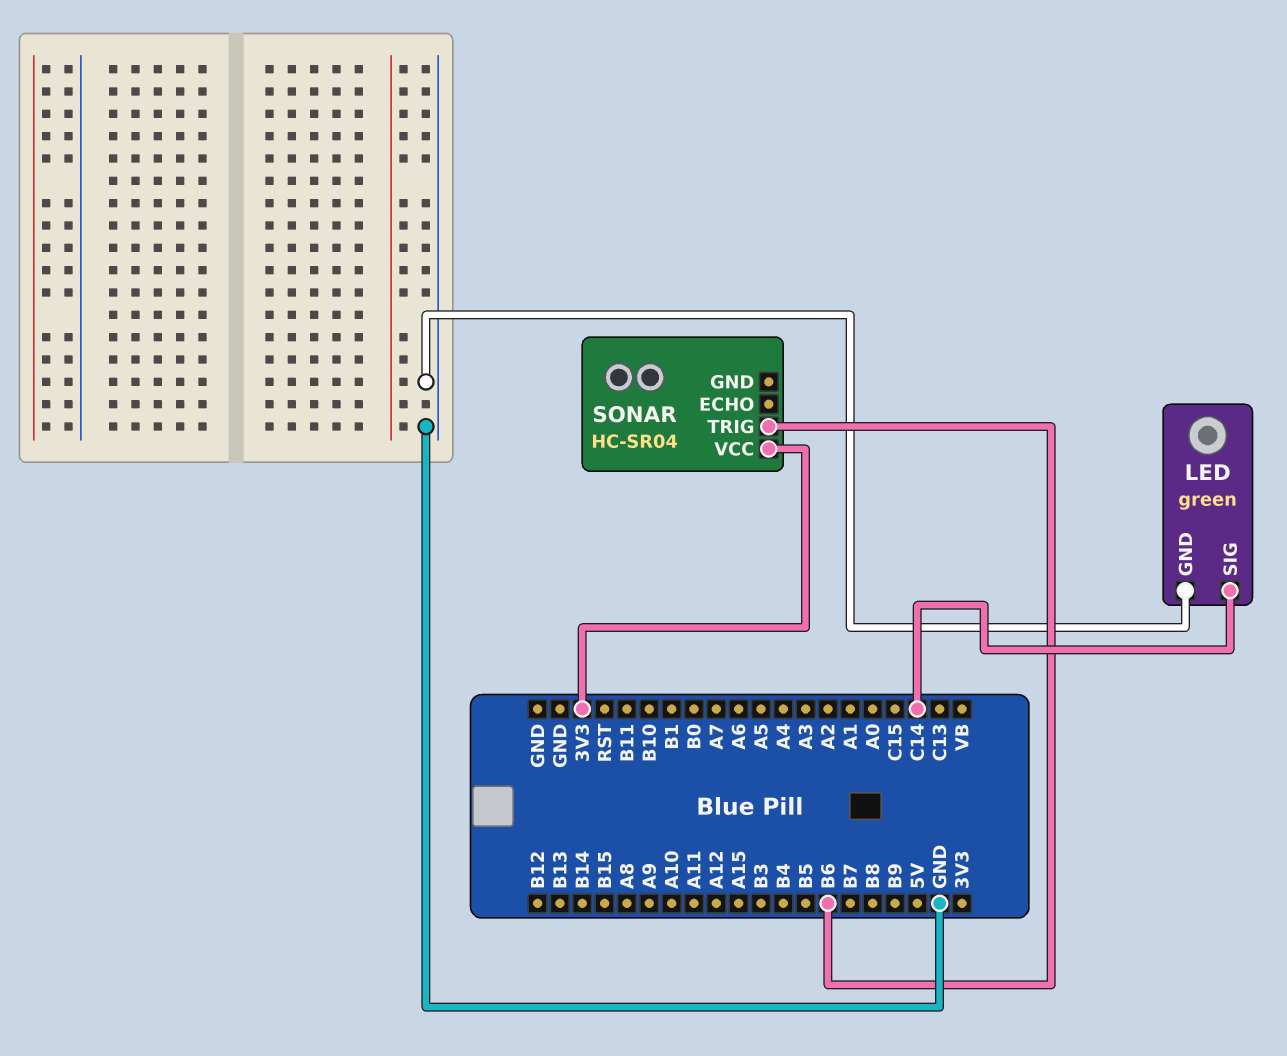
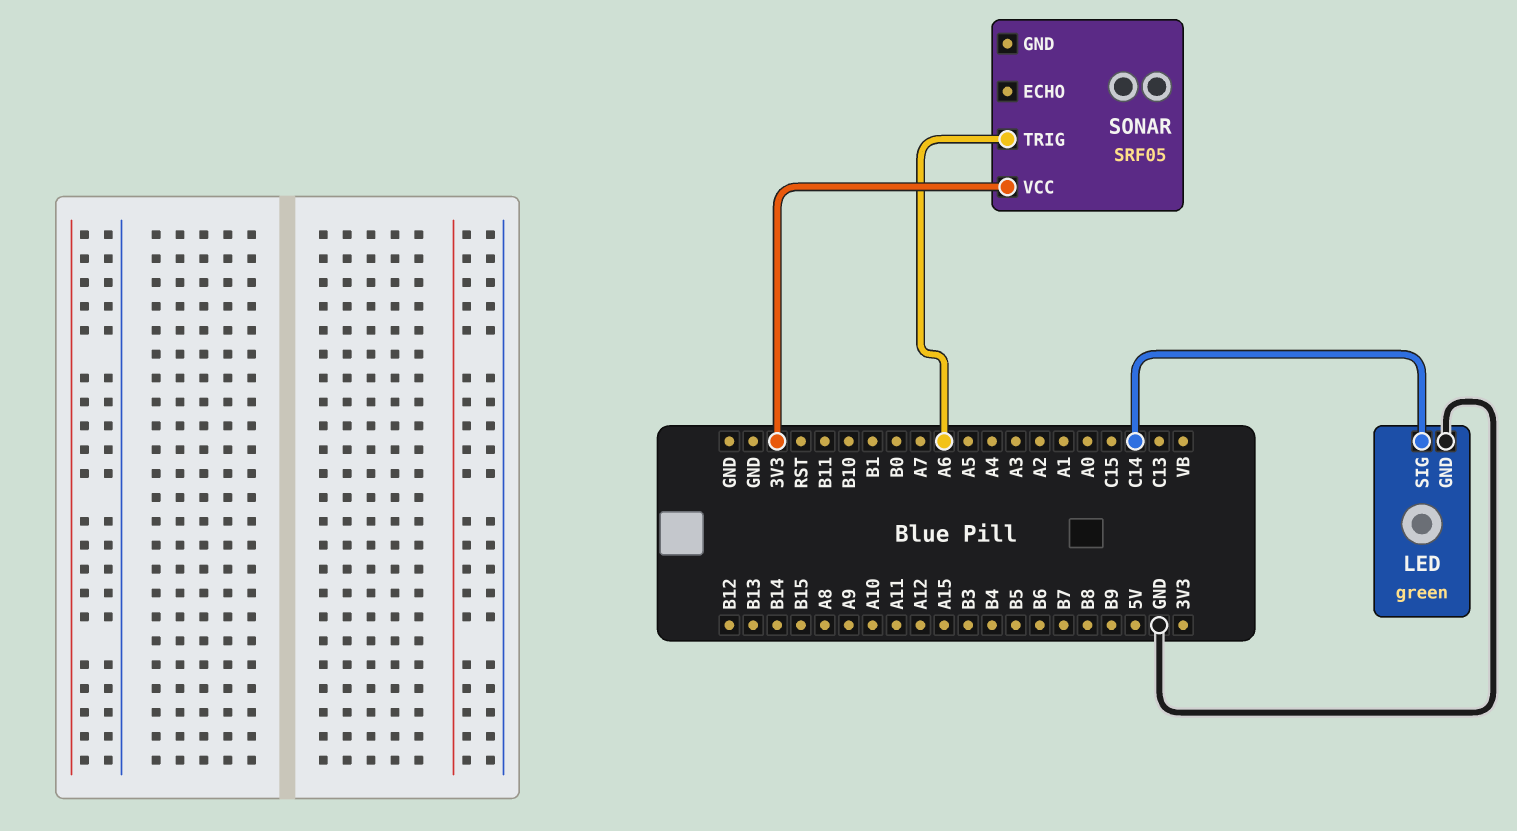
SONAR: HC-SR04 -> SRF05
SONAR pin TRIG: B6 -> A6

